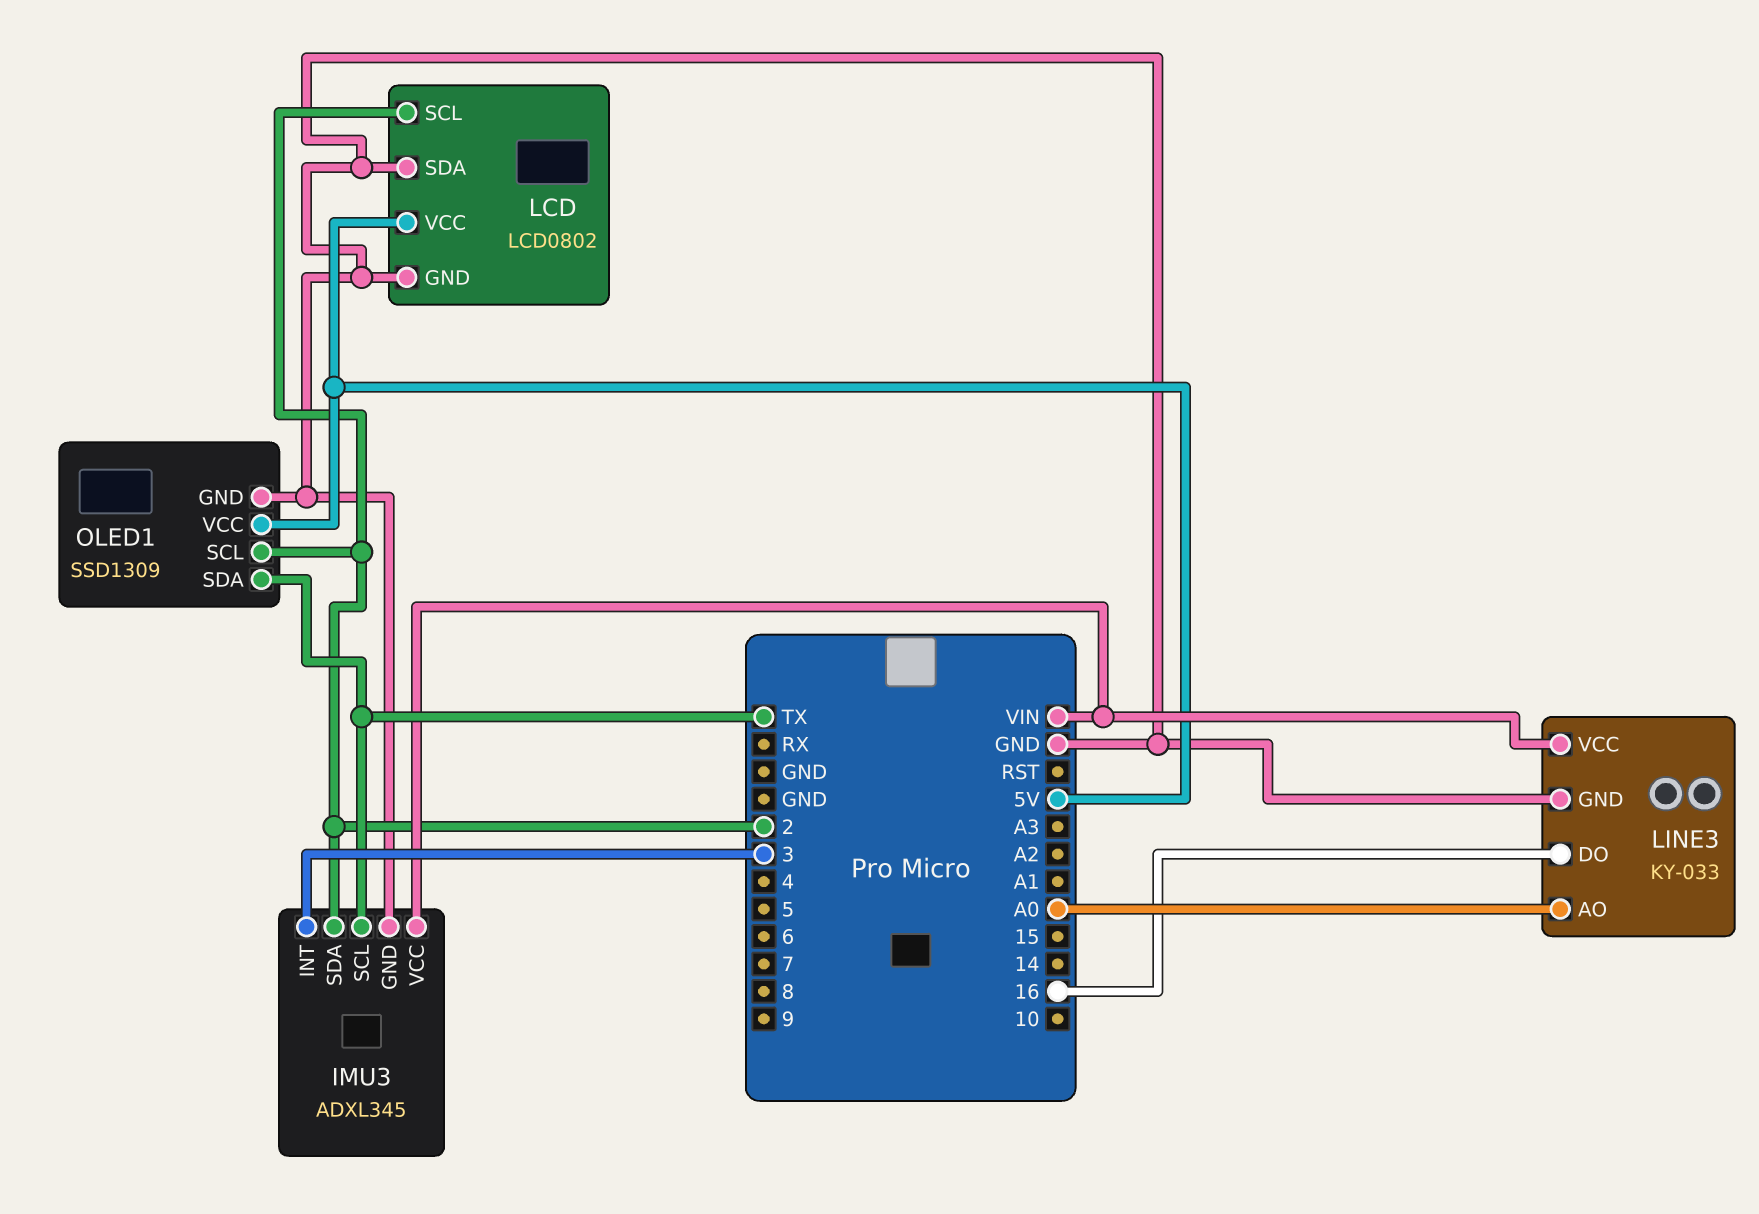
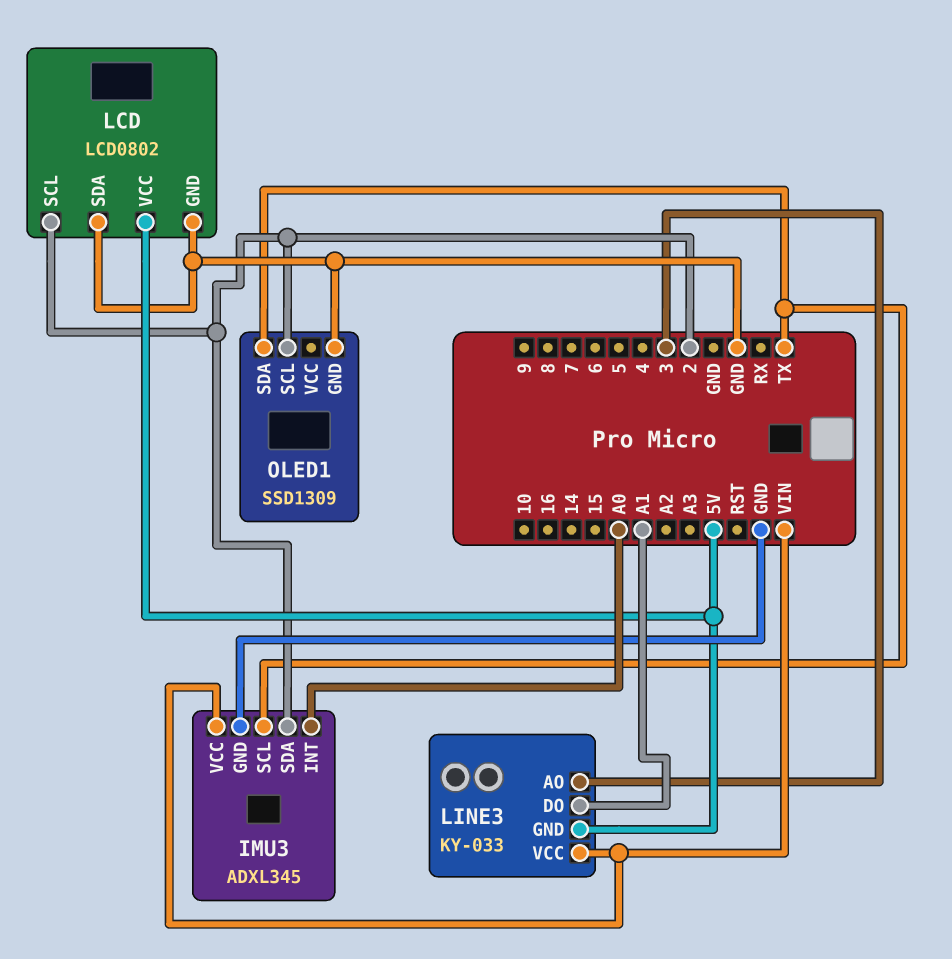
IMU3 pin INT: 3 -> A0
LINE3 pin AO: A0 -> 3
LINE3 pin DO: 16 -> A1
LINE3 pin GND: GND -> 5V
OLED1 pin VCC: 5V -> none

